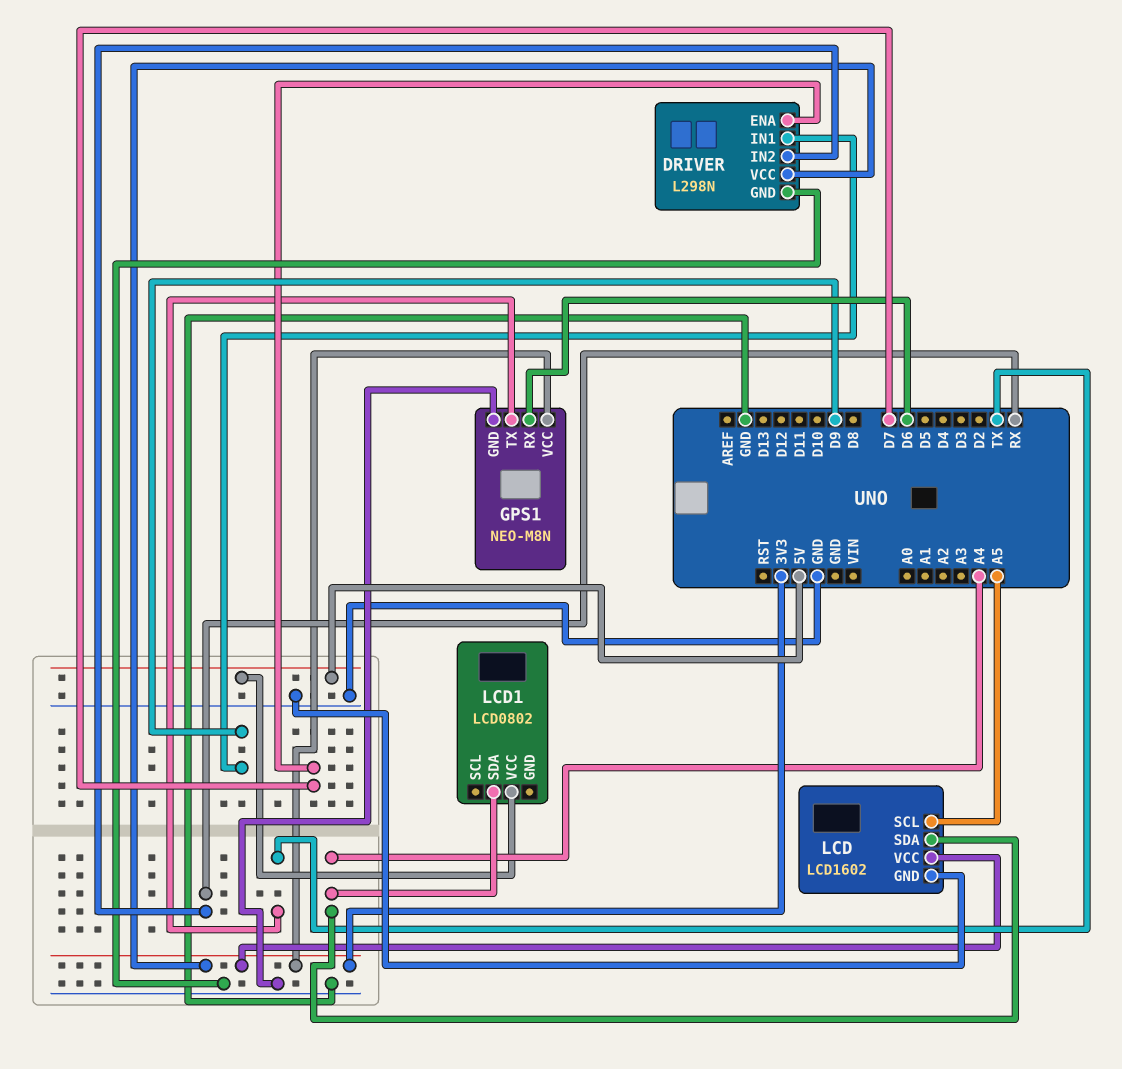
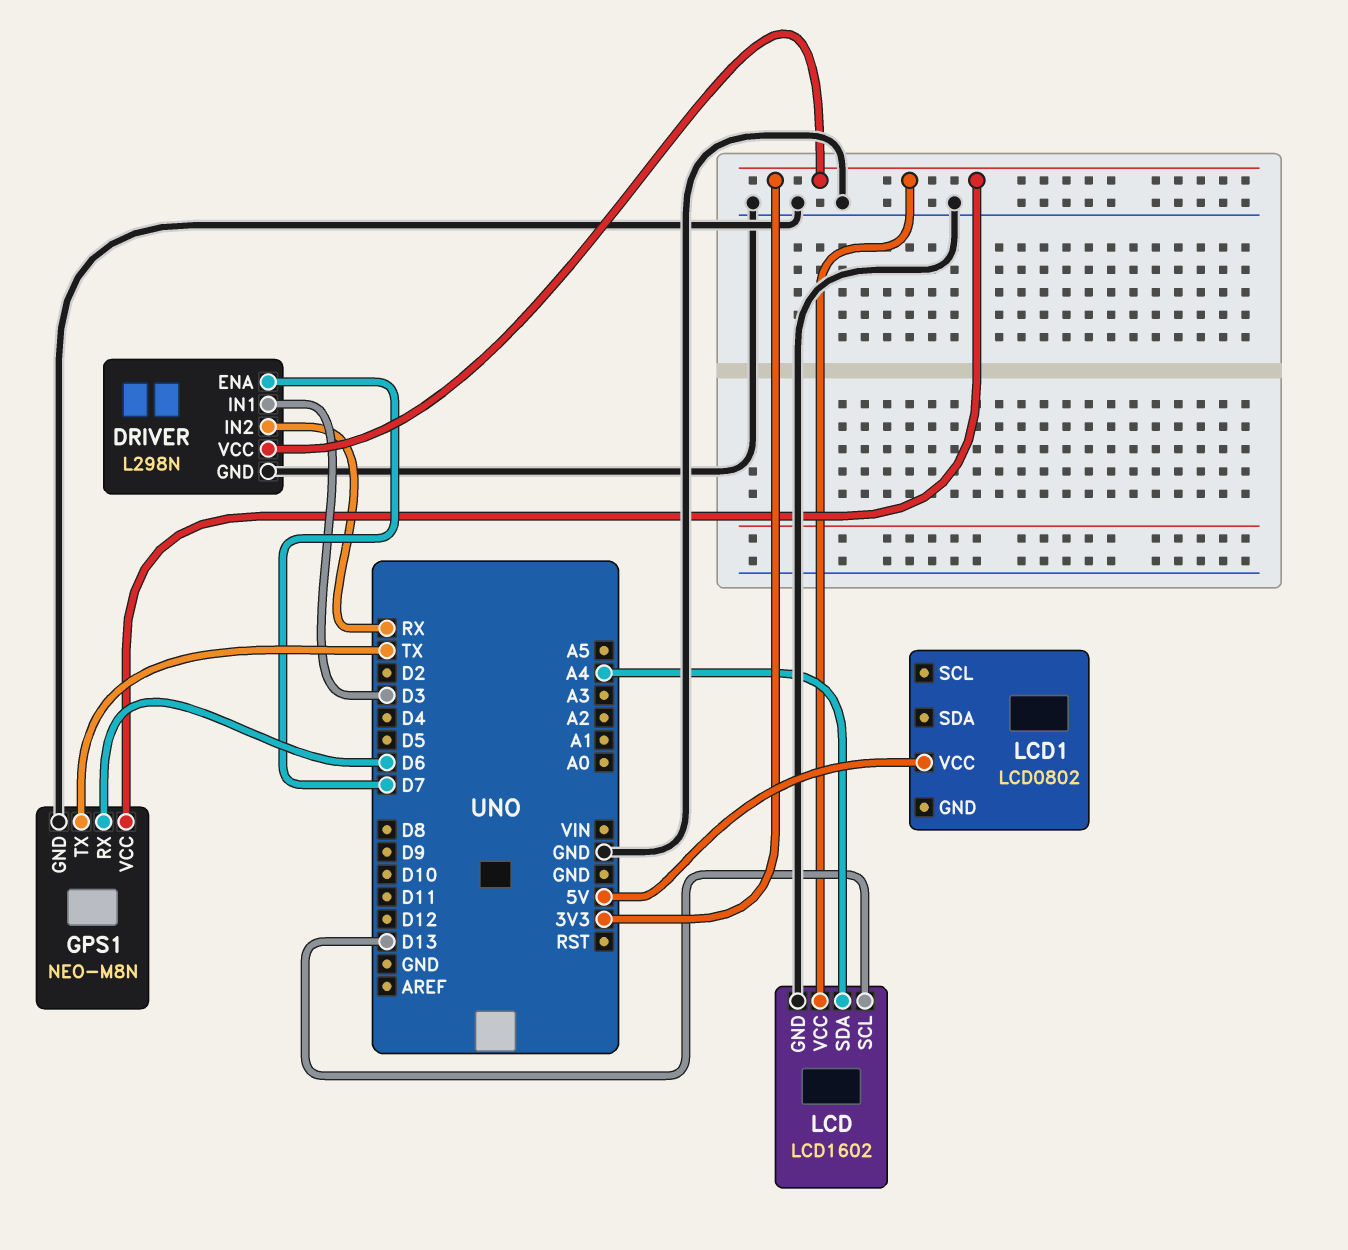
DRIVER pin IN1: D9 -> D3
LCD pin SCL: A5 -> D13
LCD1 pin SDA: A4 -> none

